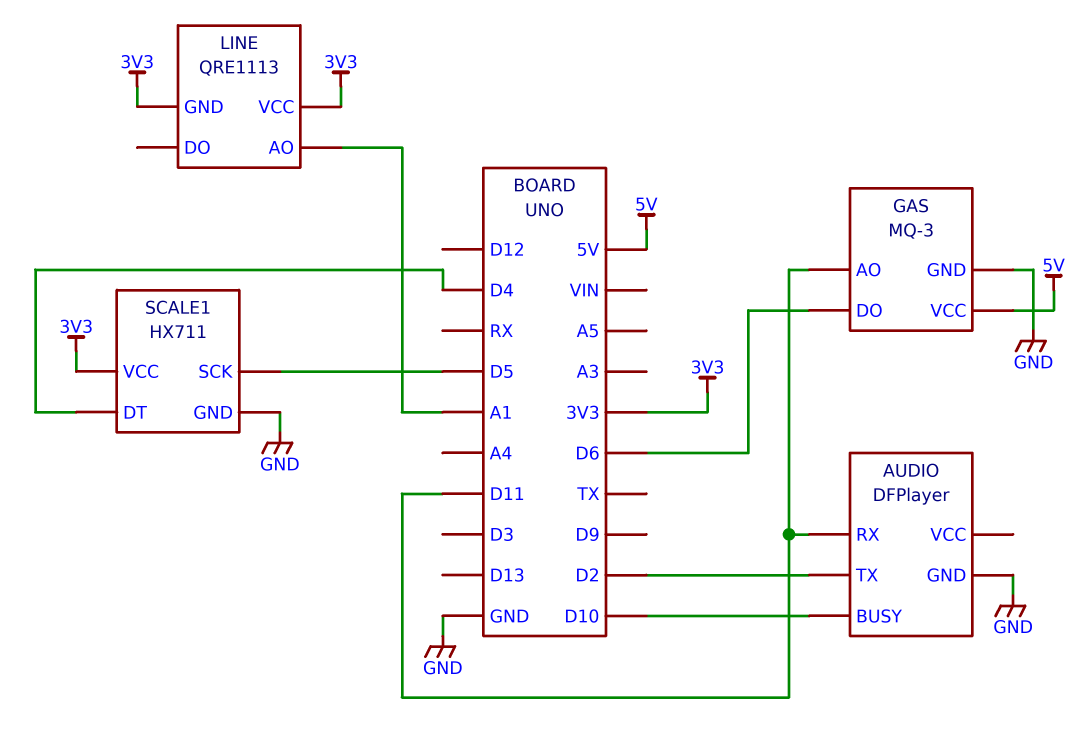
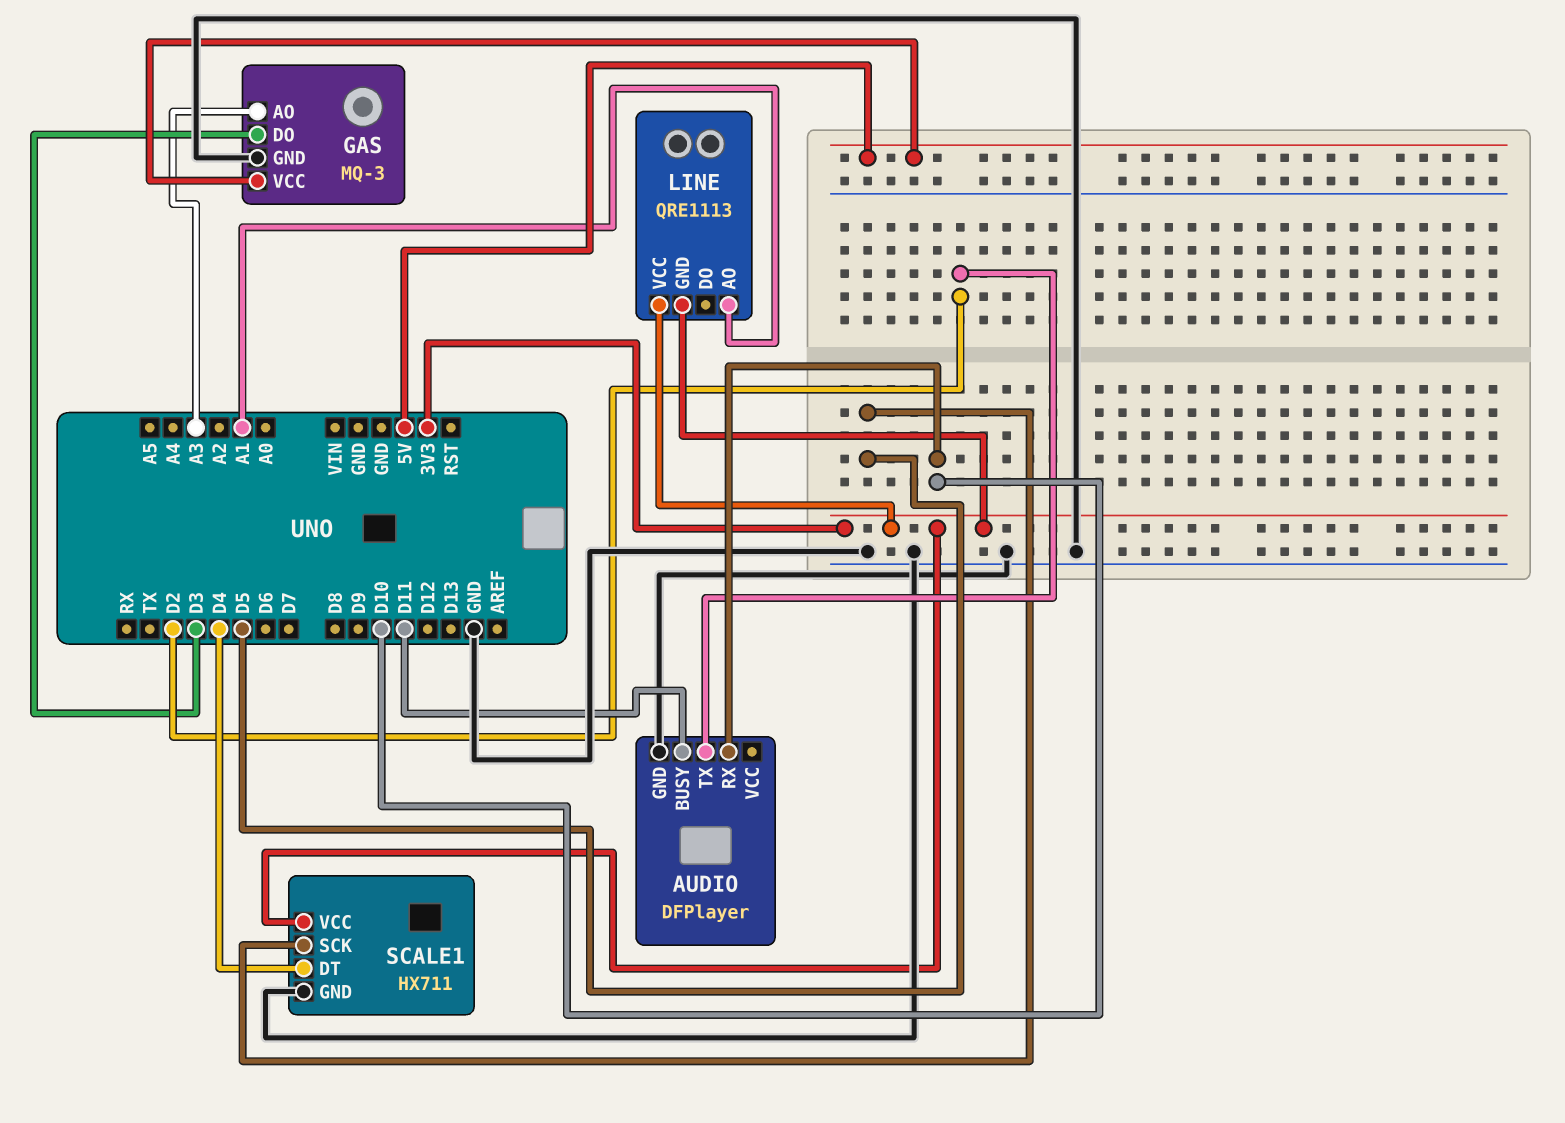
AUDIO pin BUSY: D10 -> D11
AUDIO pin RX: D11 -> D10
GAS pin AO: D11 -> A3
GAS pin DO: D6 -> D3

